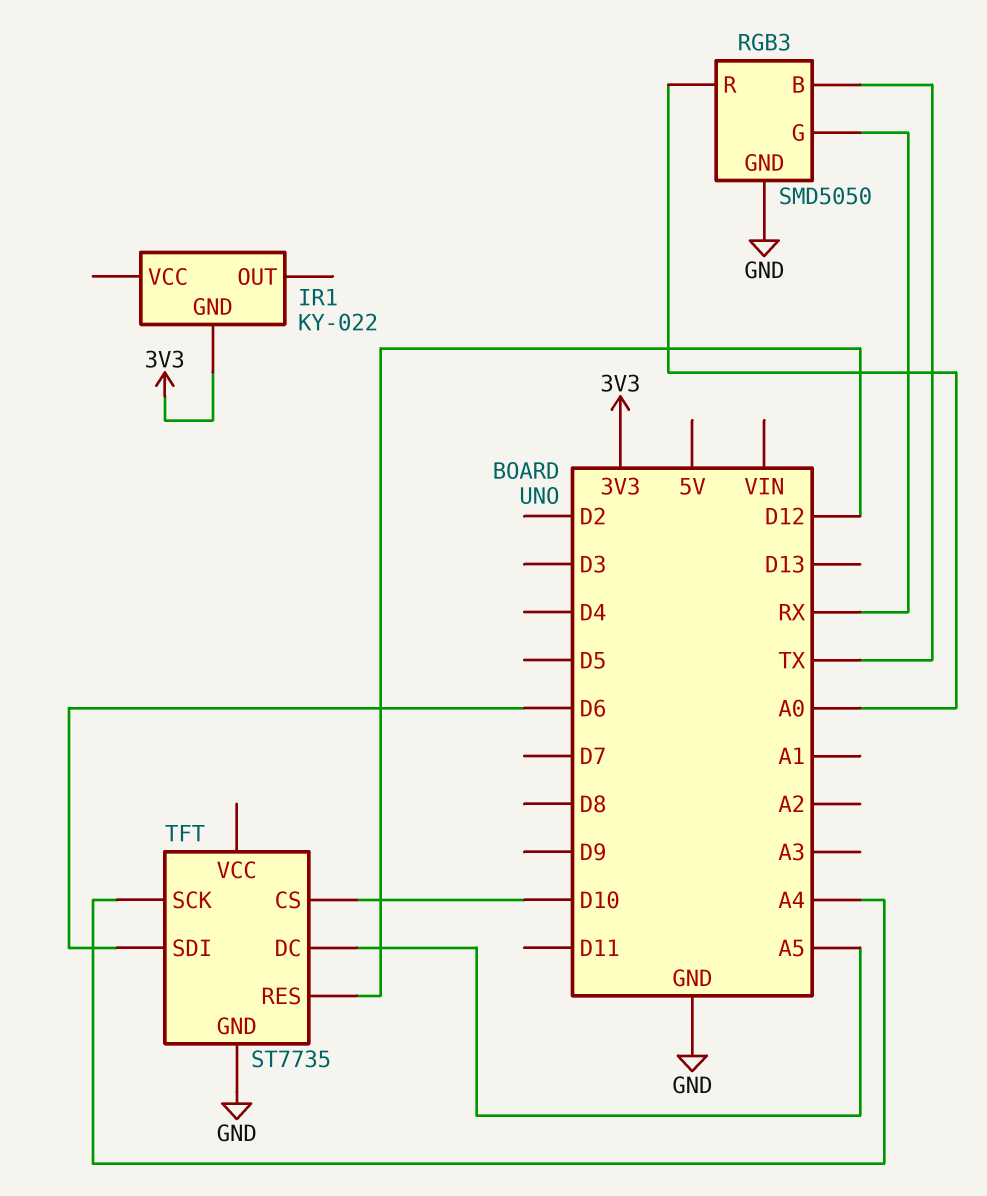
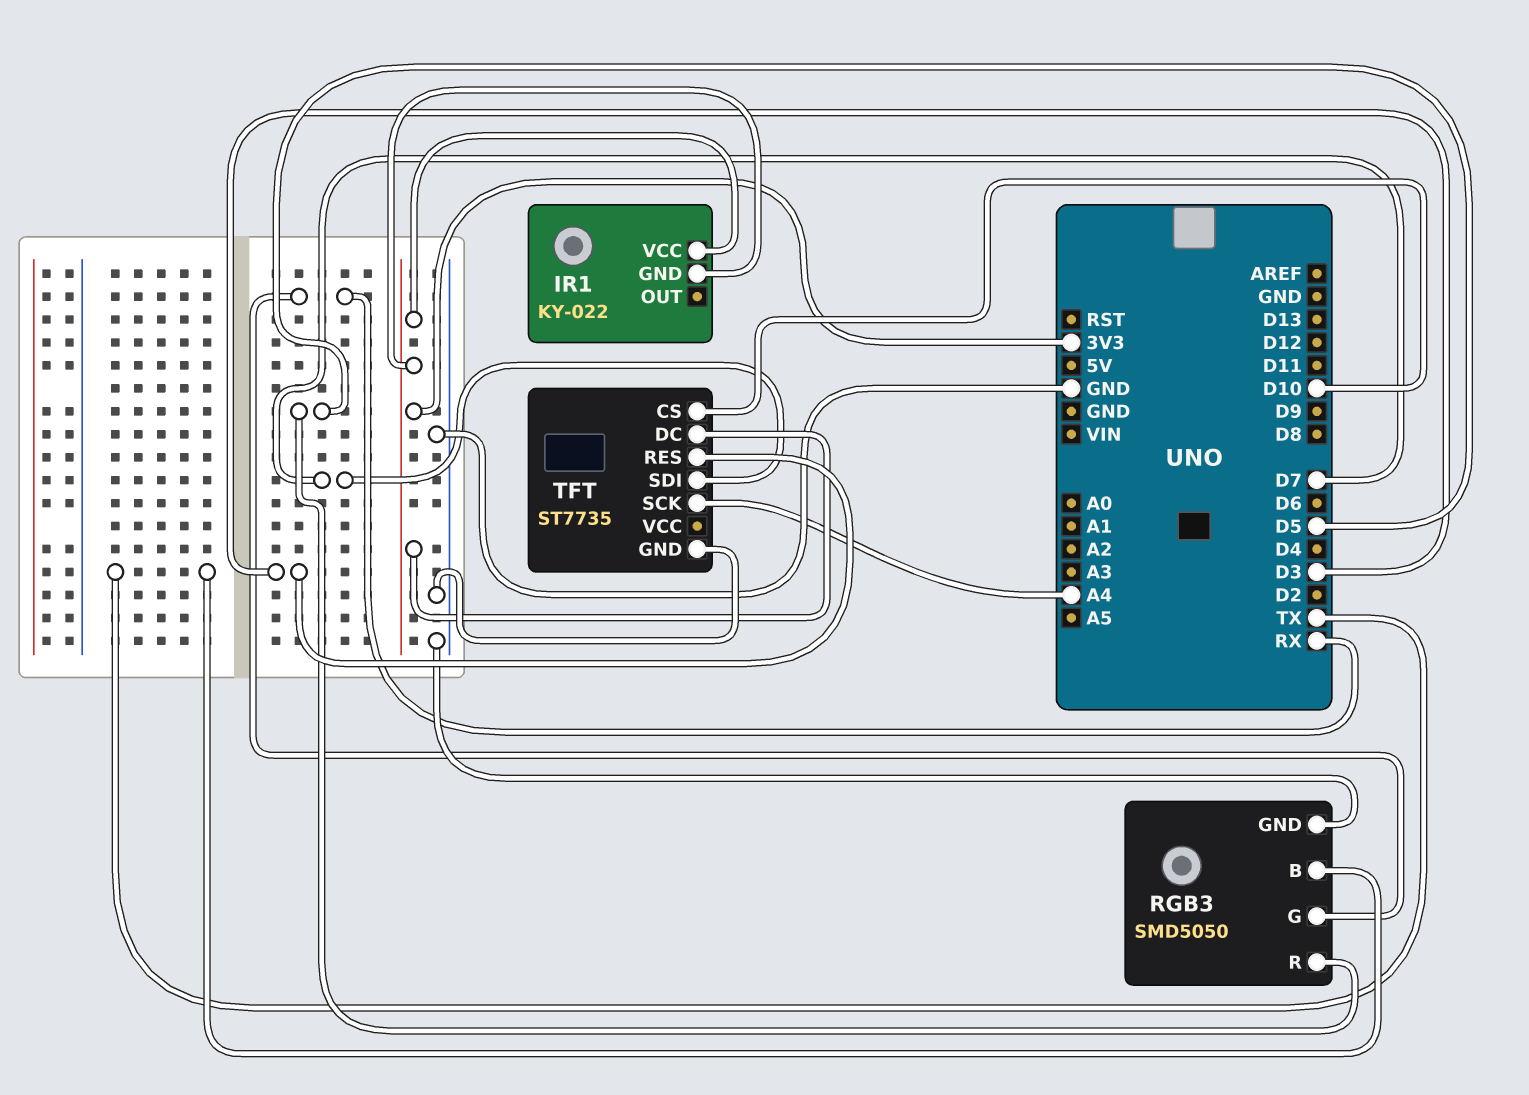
IR1 pin VCC: none -> 3V3
RGB3 pin R: A0 -> D5
TFT pin DC: A5 -> 3V3
TFT pin RES: D12 -> D3
TFT pin SDI: D6 -> D7

